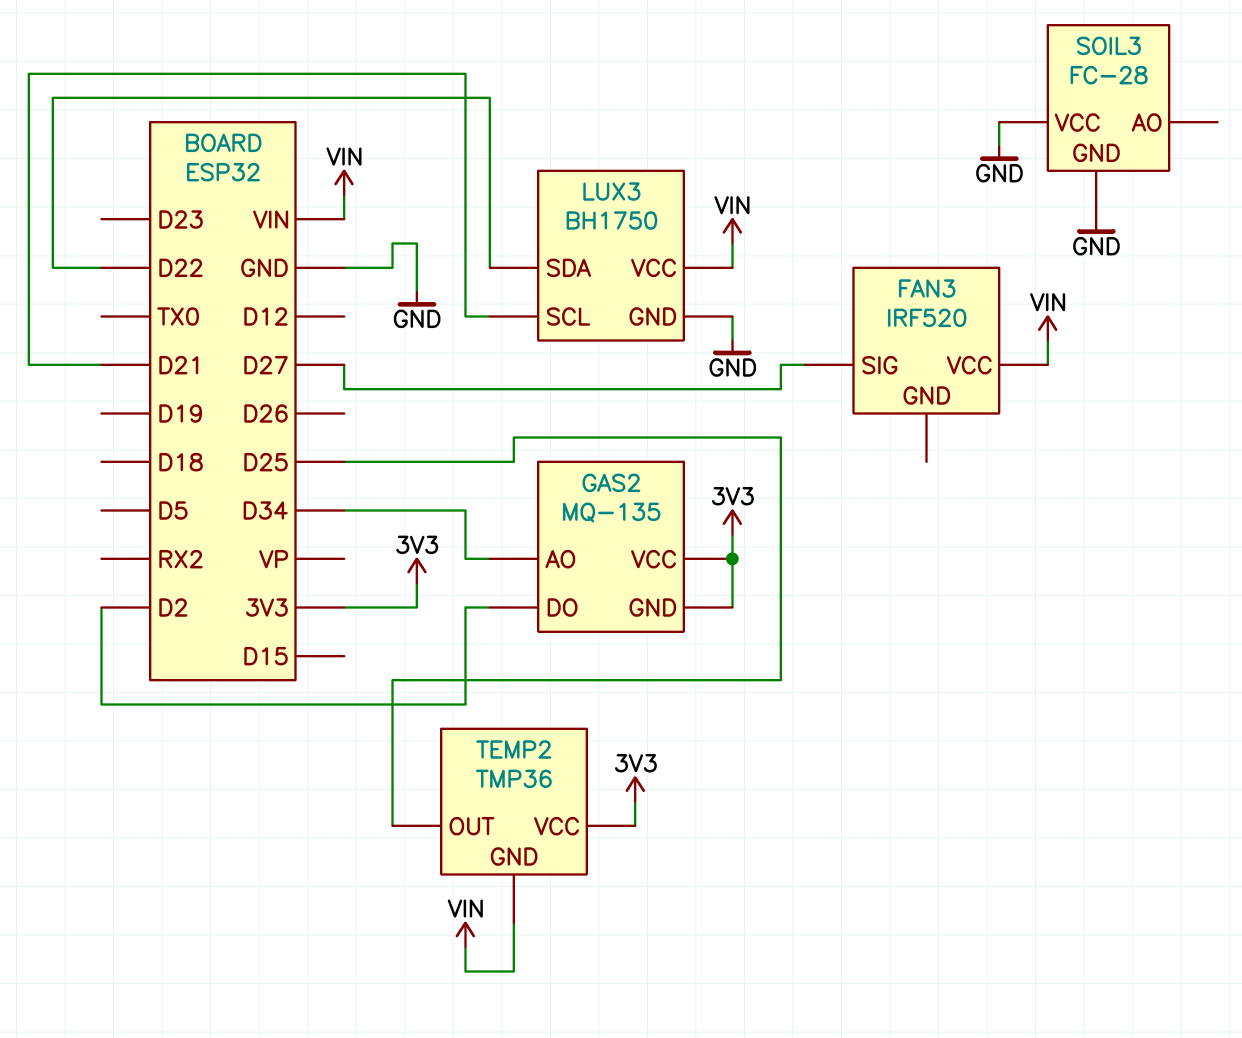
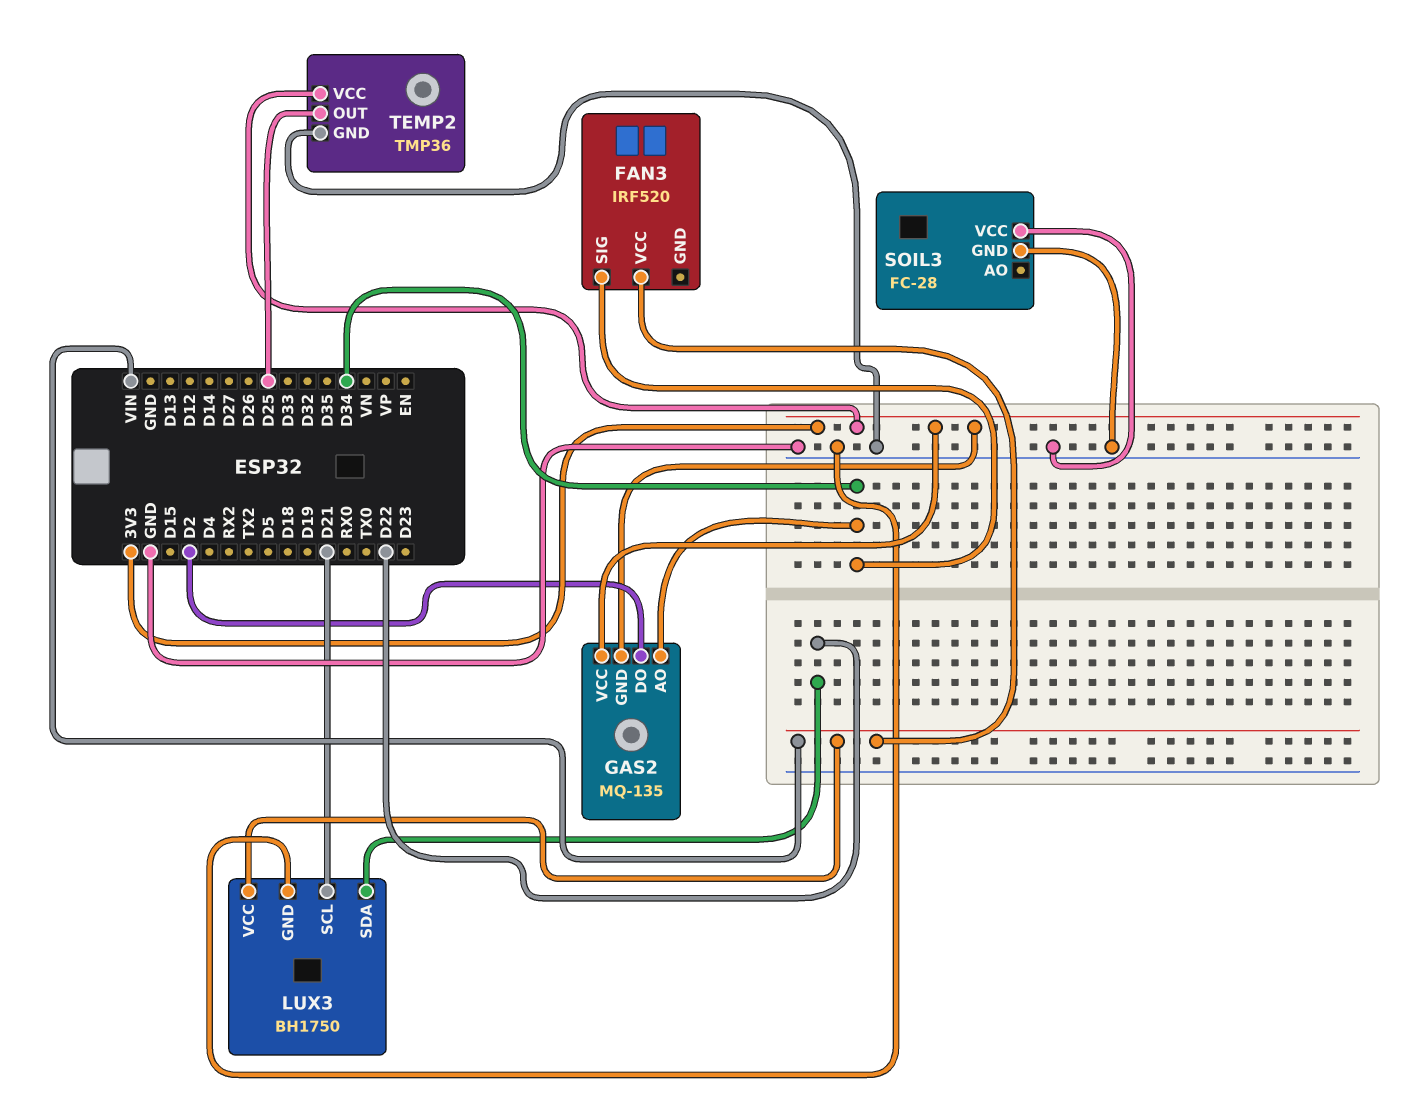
FAN3 pin SIG: D27 -> D34
TEMP2 pin GND: VIN -> GND

